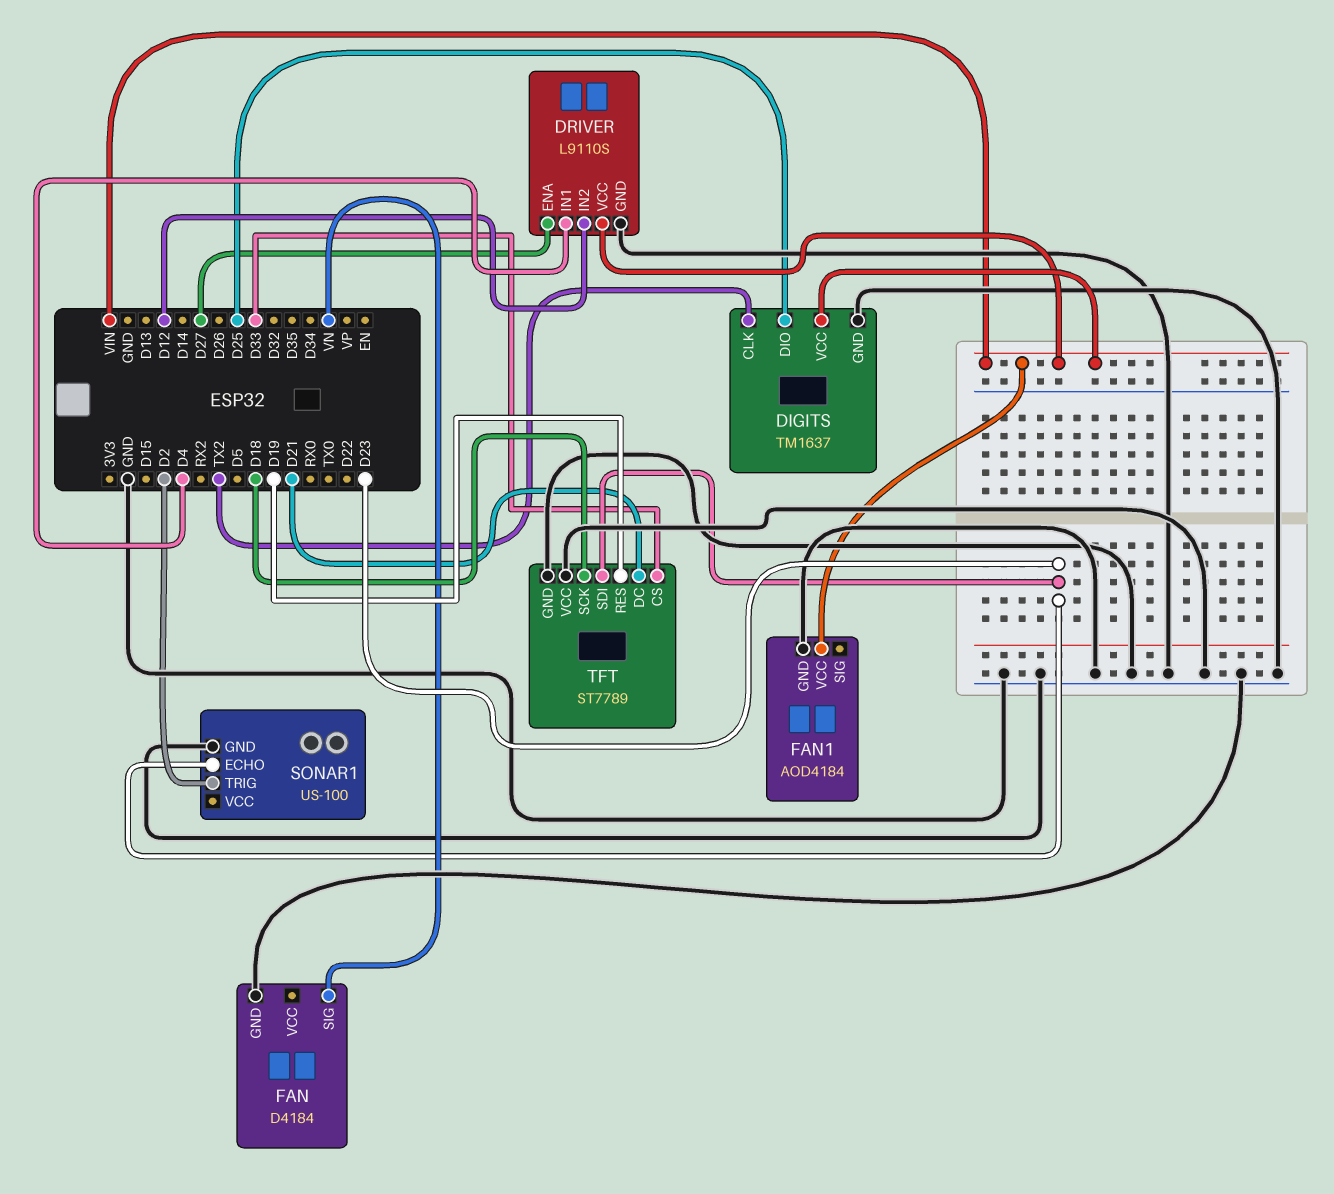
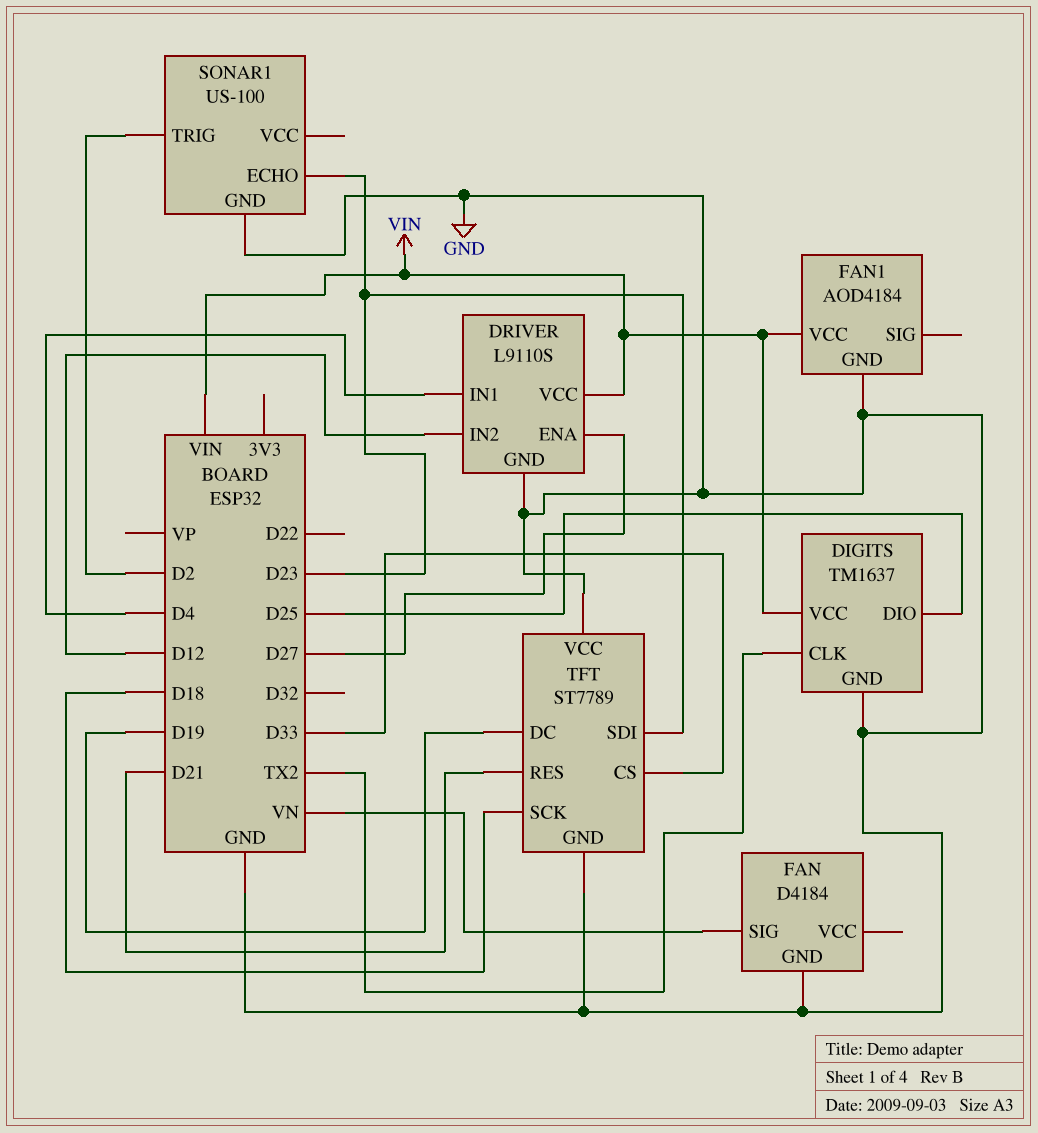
TFT pin DC: D21 -> D19
TFT pin RES: D19 -> D21

